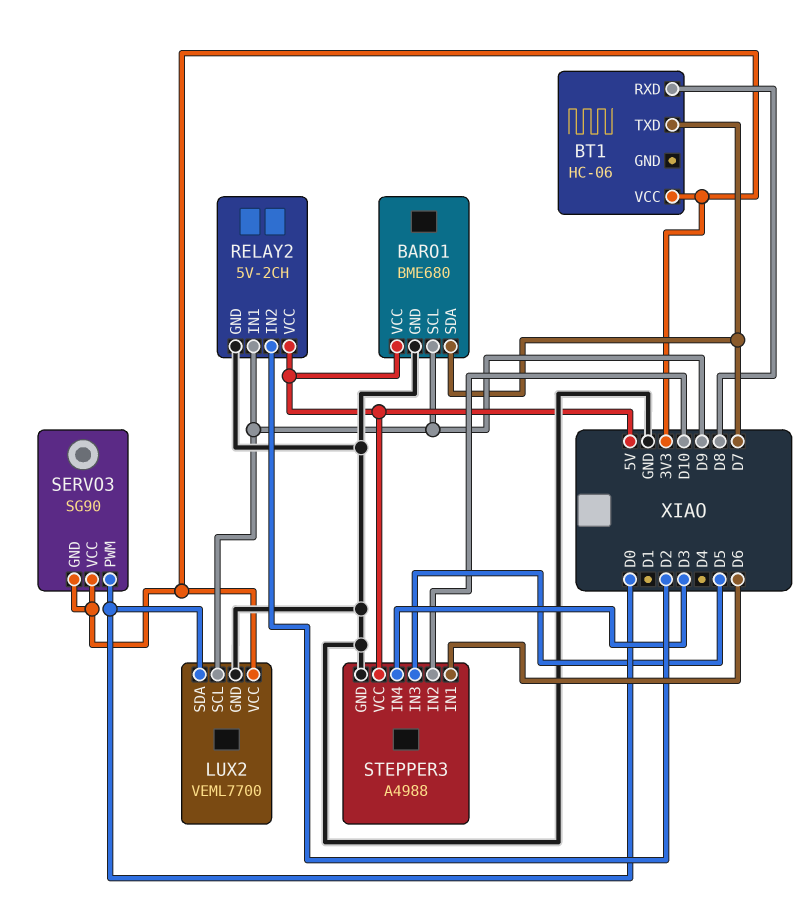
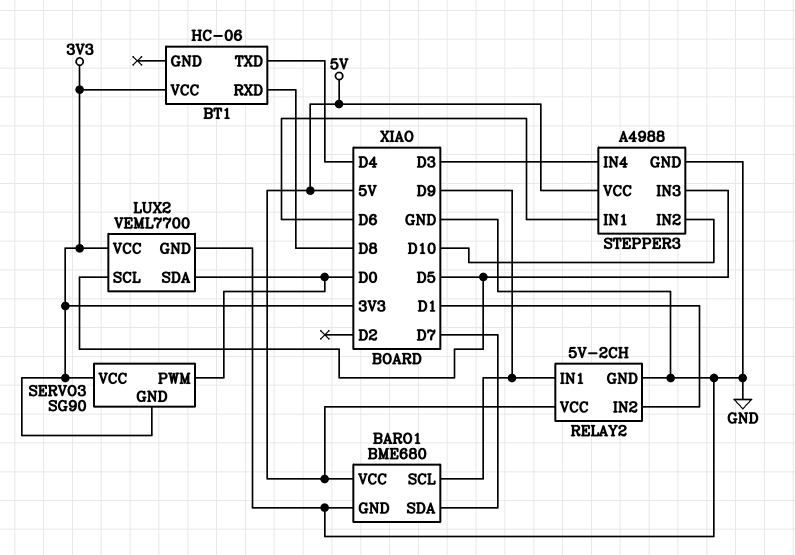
BT1 pin TXD: D7 -> D4
LUX2 pin SCL: D9 -> D5
RELAY2 pin IN2: D2 -> D1

